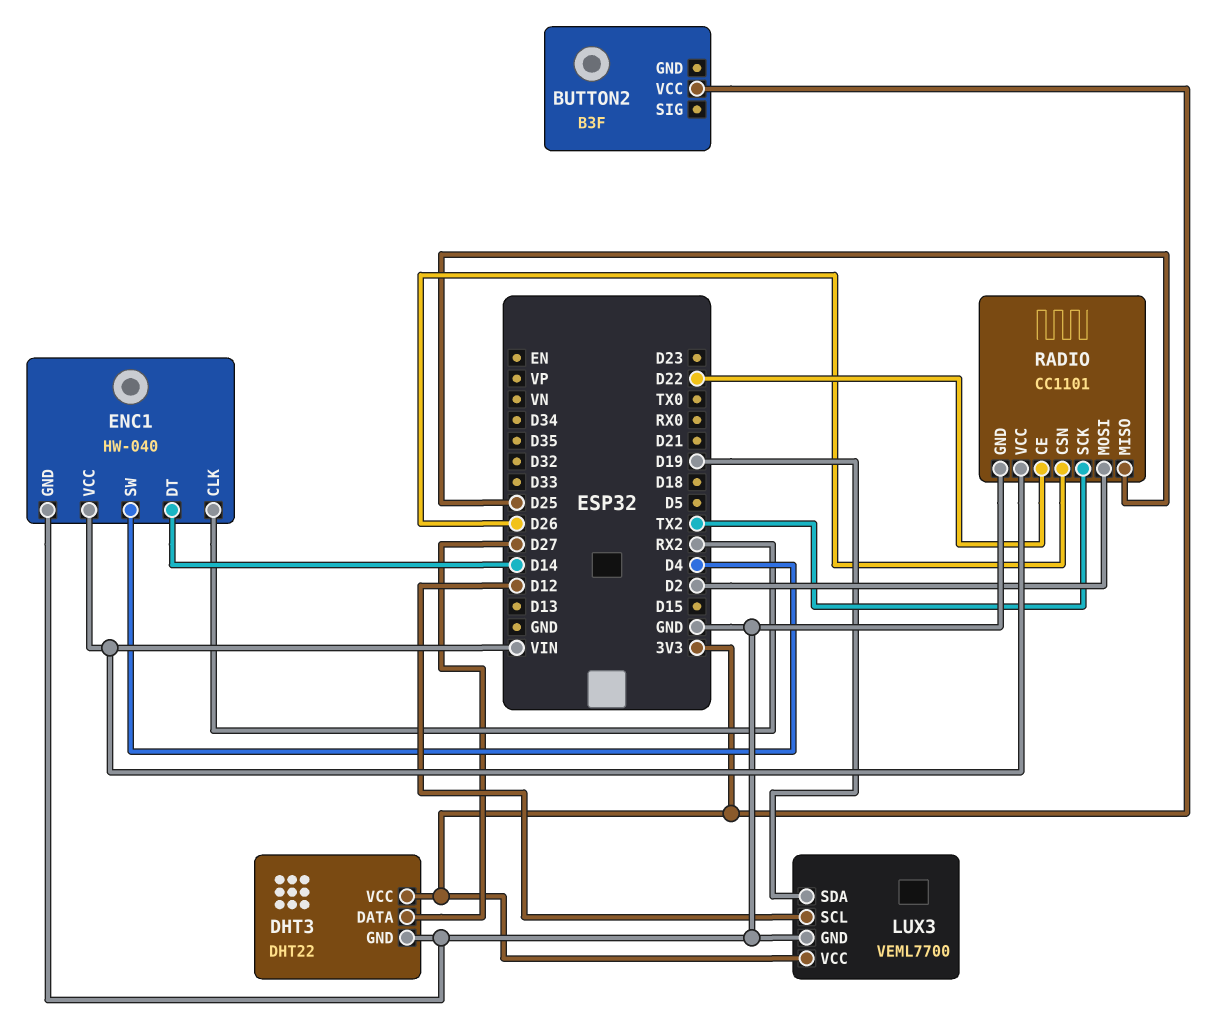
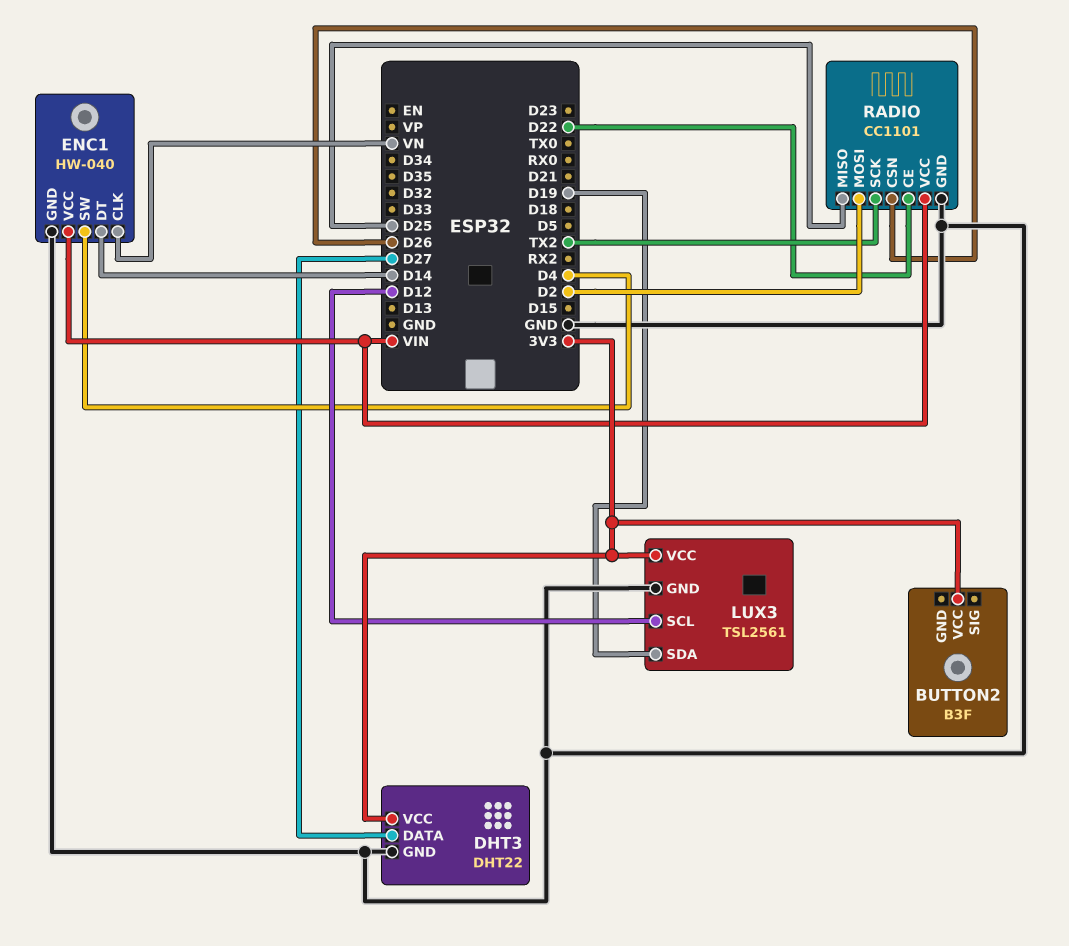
ENC1 pin CLK: RX2 -> VN
LUX3: VEML7700 -> TSL2561

